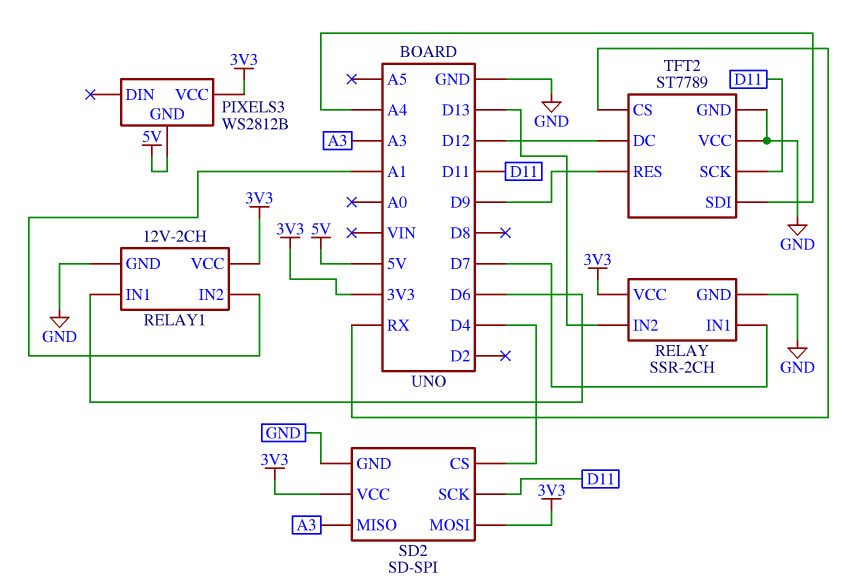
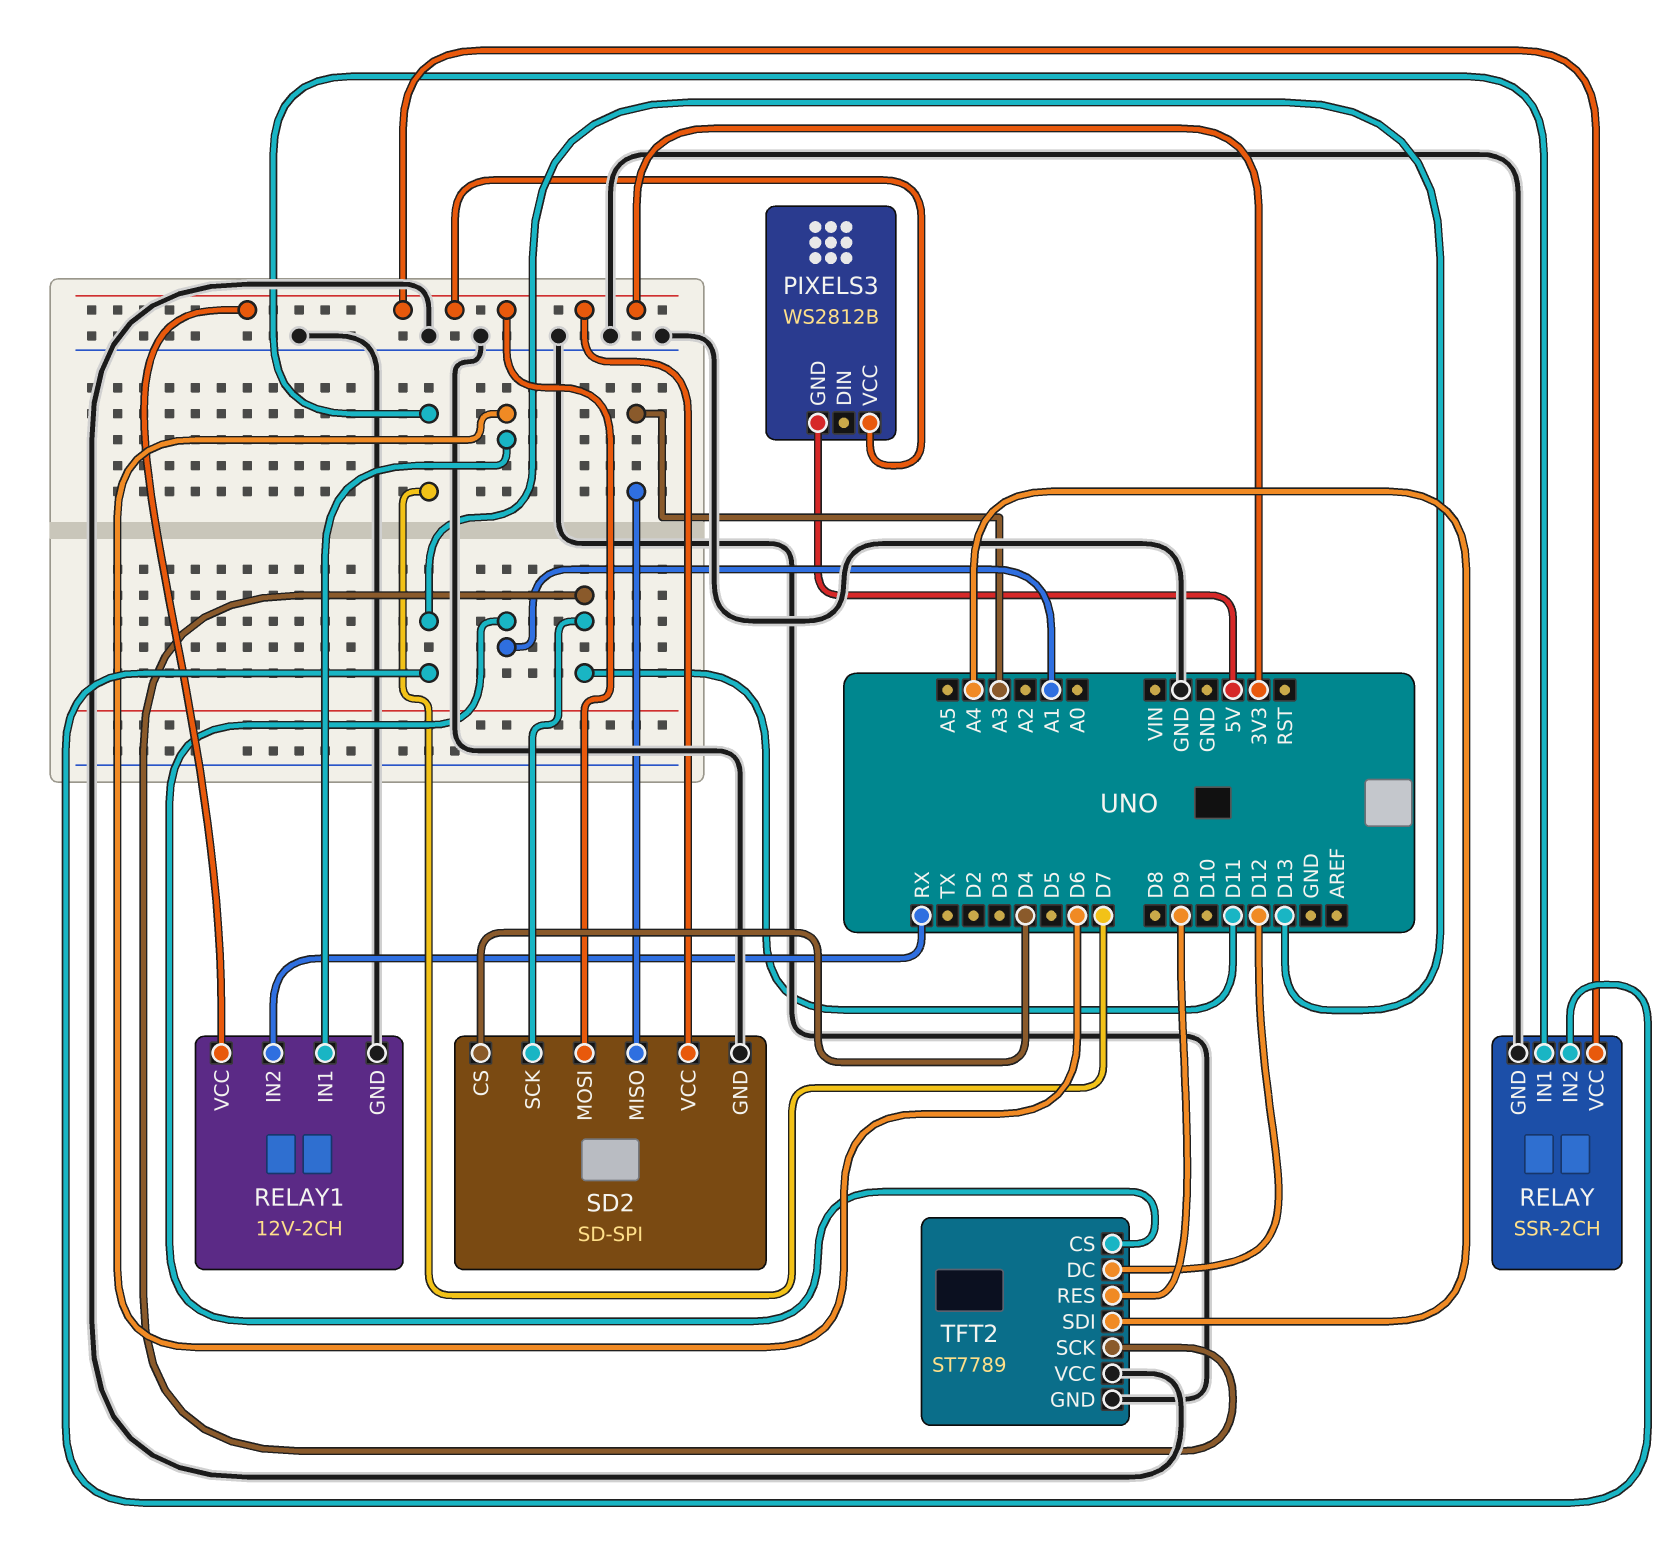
RELAY1 pin IN2: A1 -> RX
TFT2 pin CS: RX -> A1

